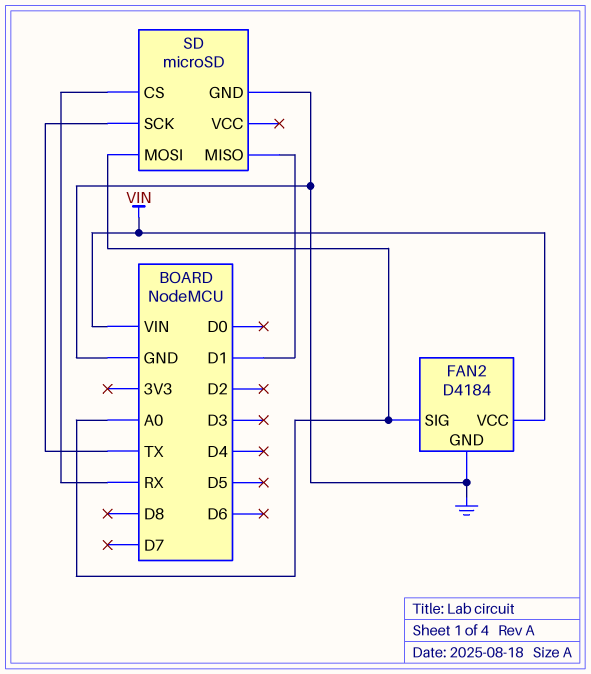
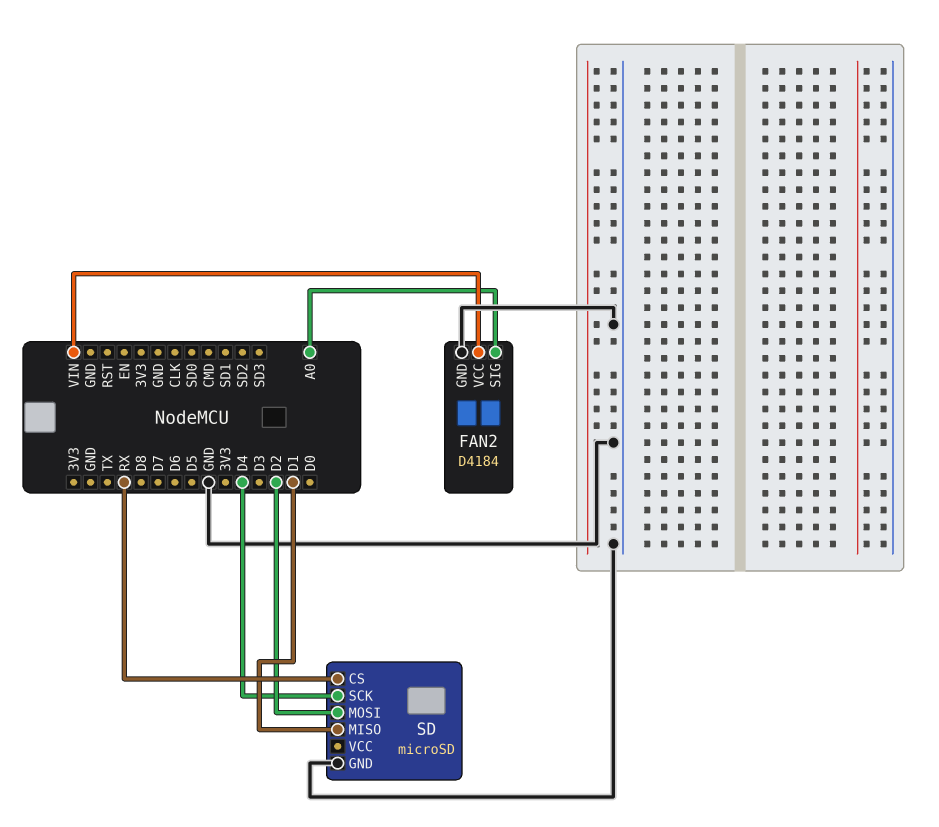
SD pin MOSI: A0 -> D2
SD pin SCK: TX -> D4

